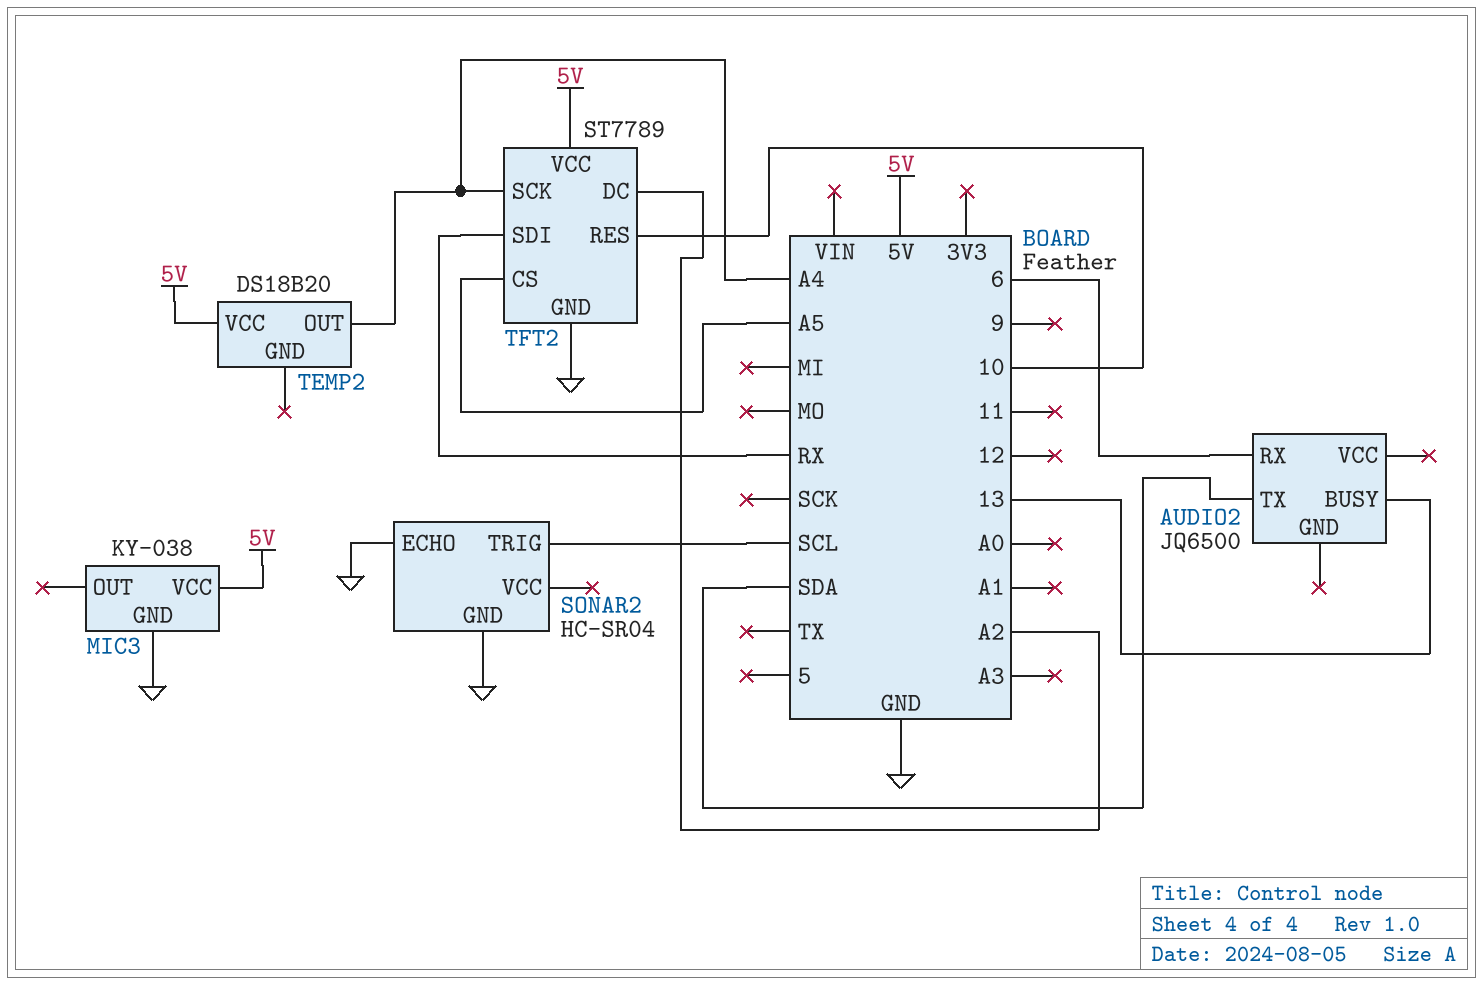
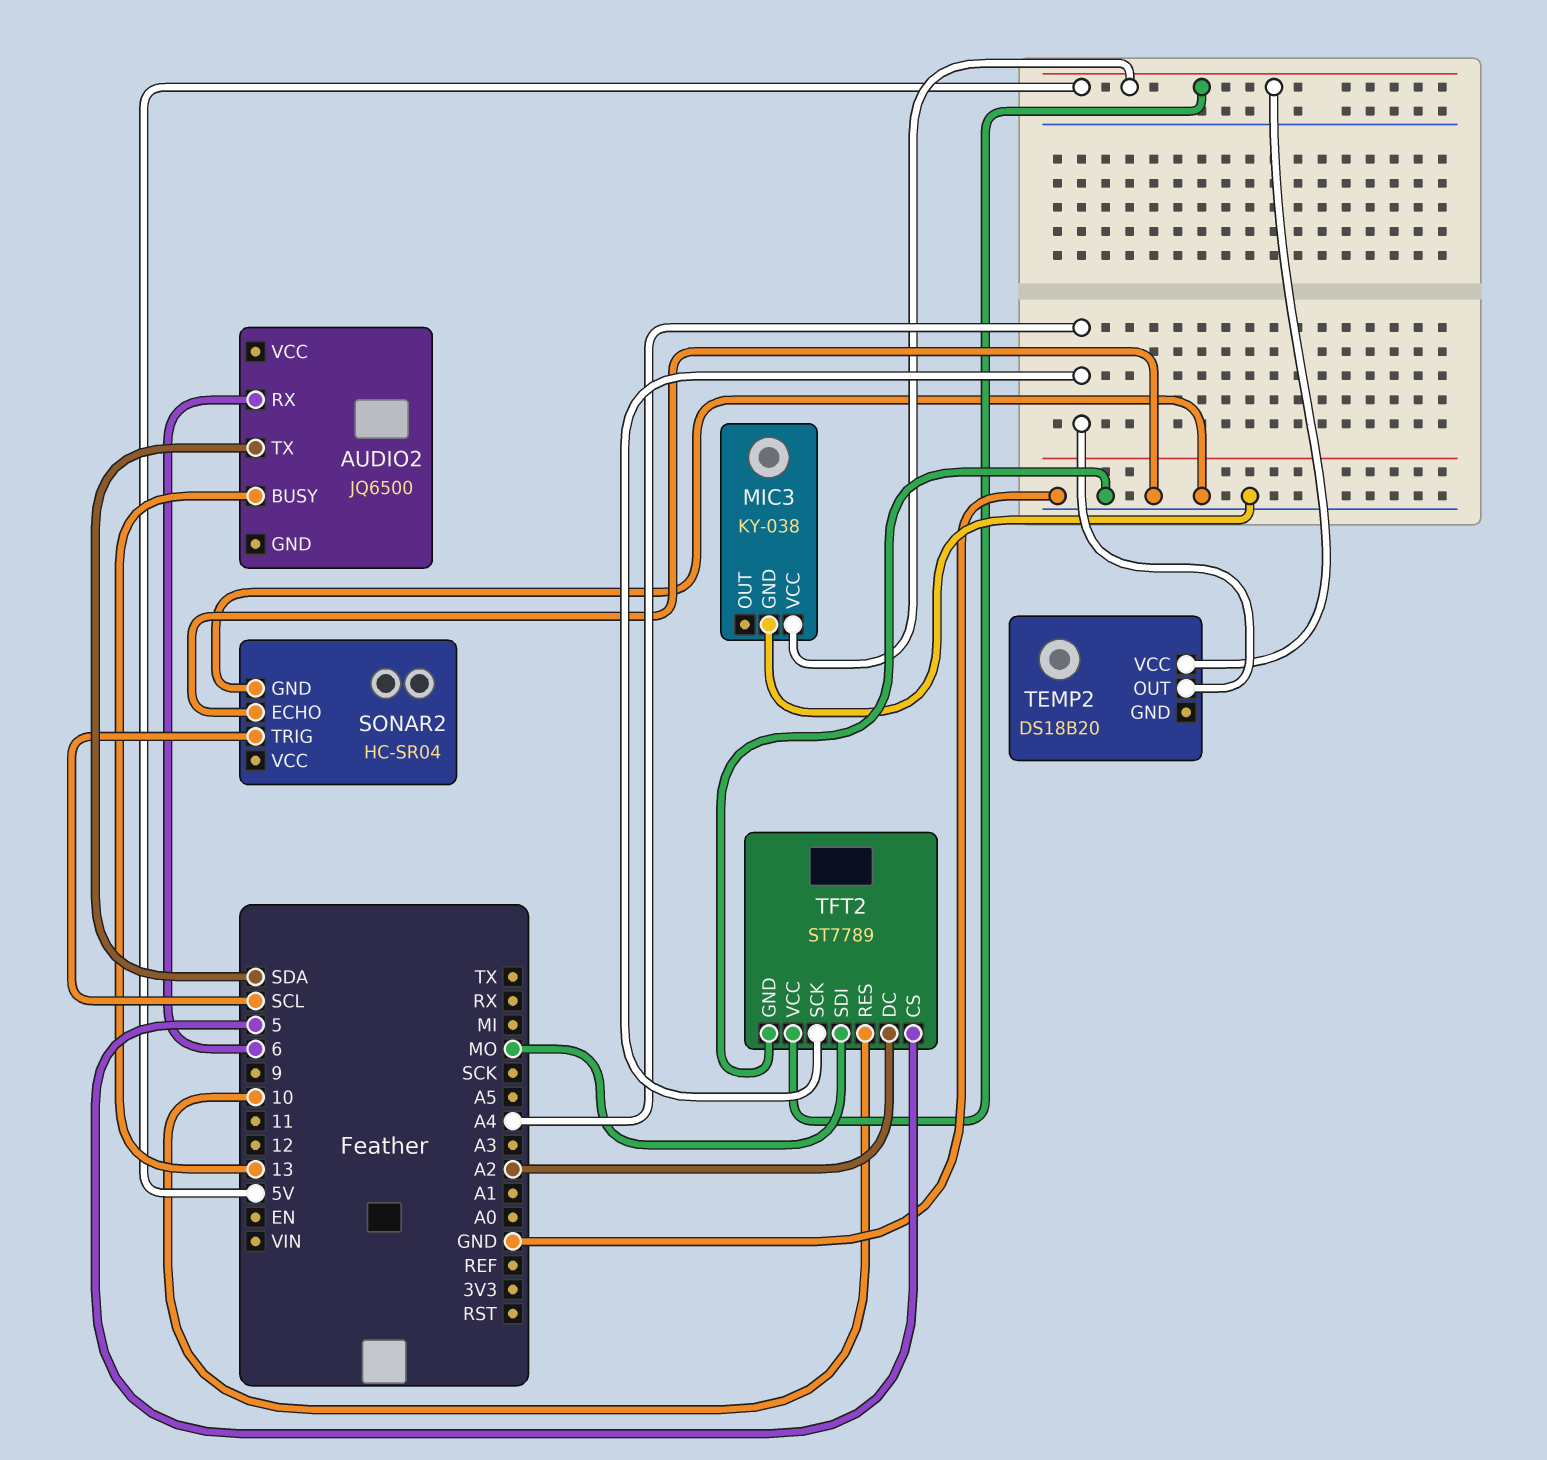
TFT2 pin CS: A5 -> 5
TFT2 pin SDI: RX -> MO

